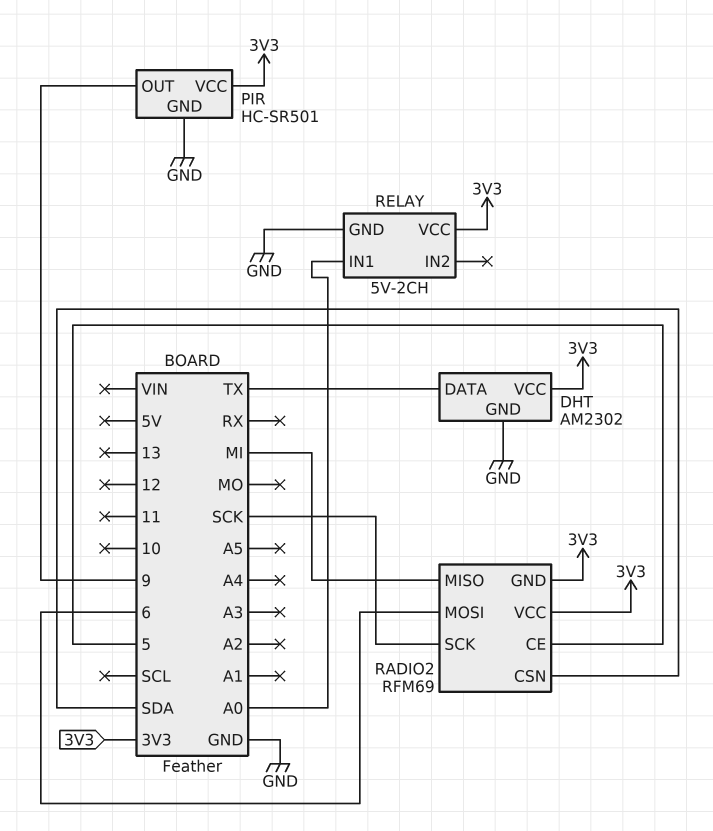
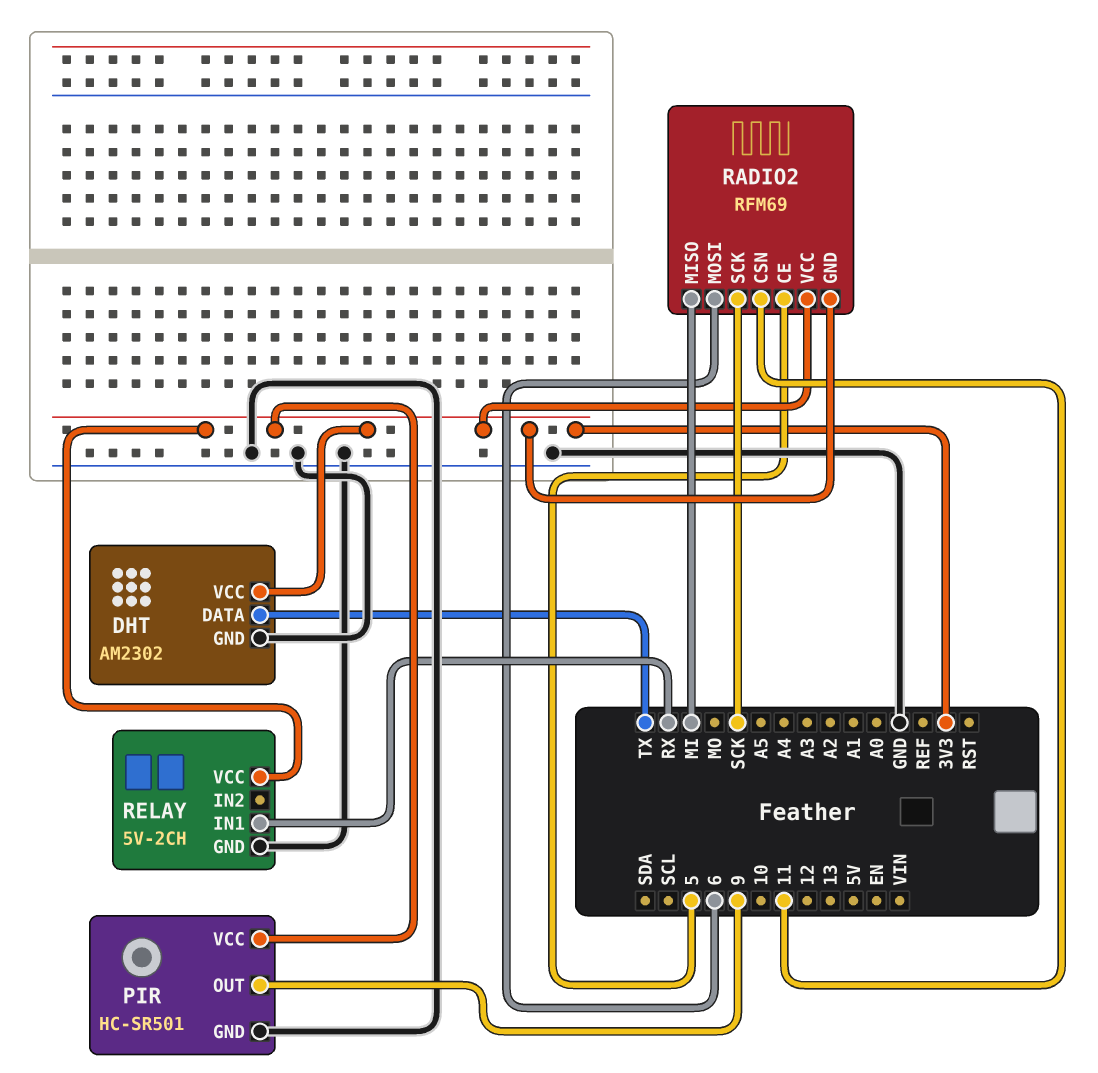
RADIO2 pin CSN: SDA -> 11
RELAY pin IN1: A0 -> RX

